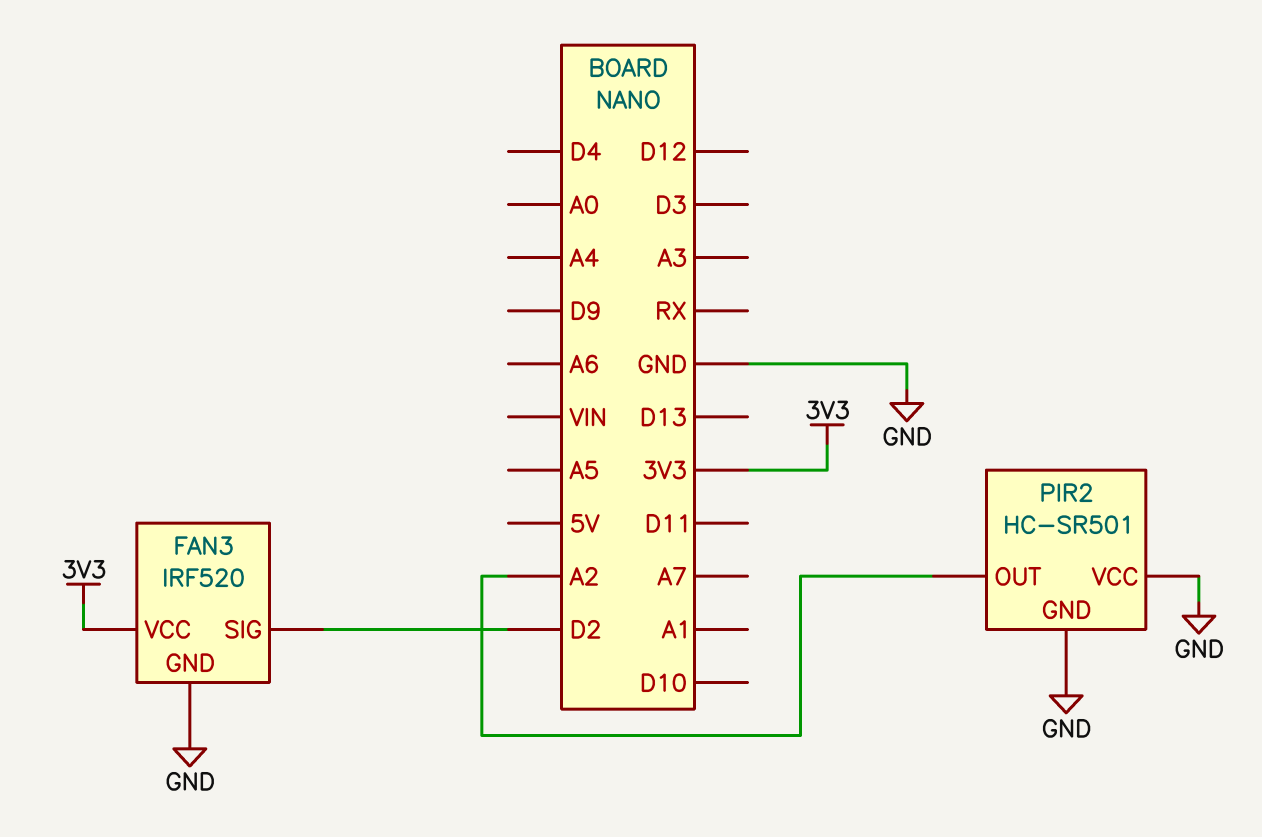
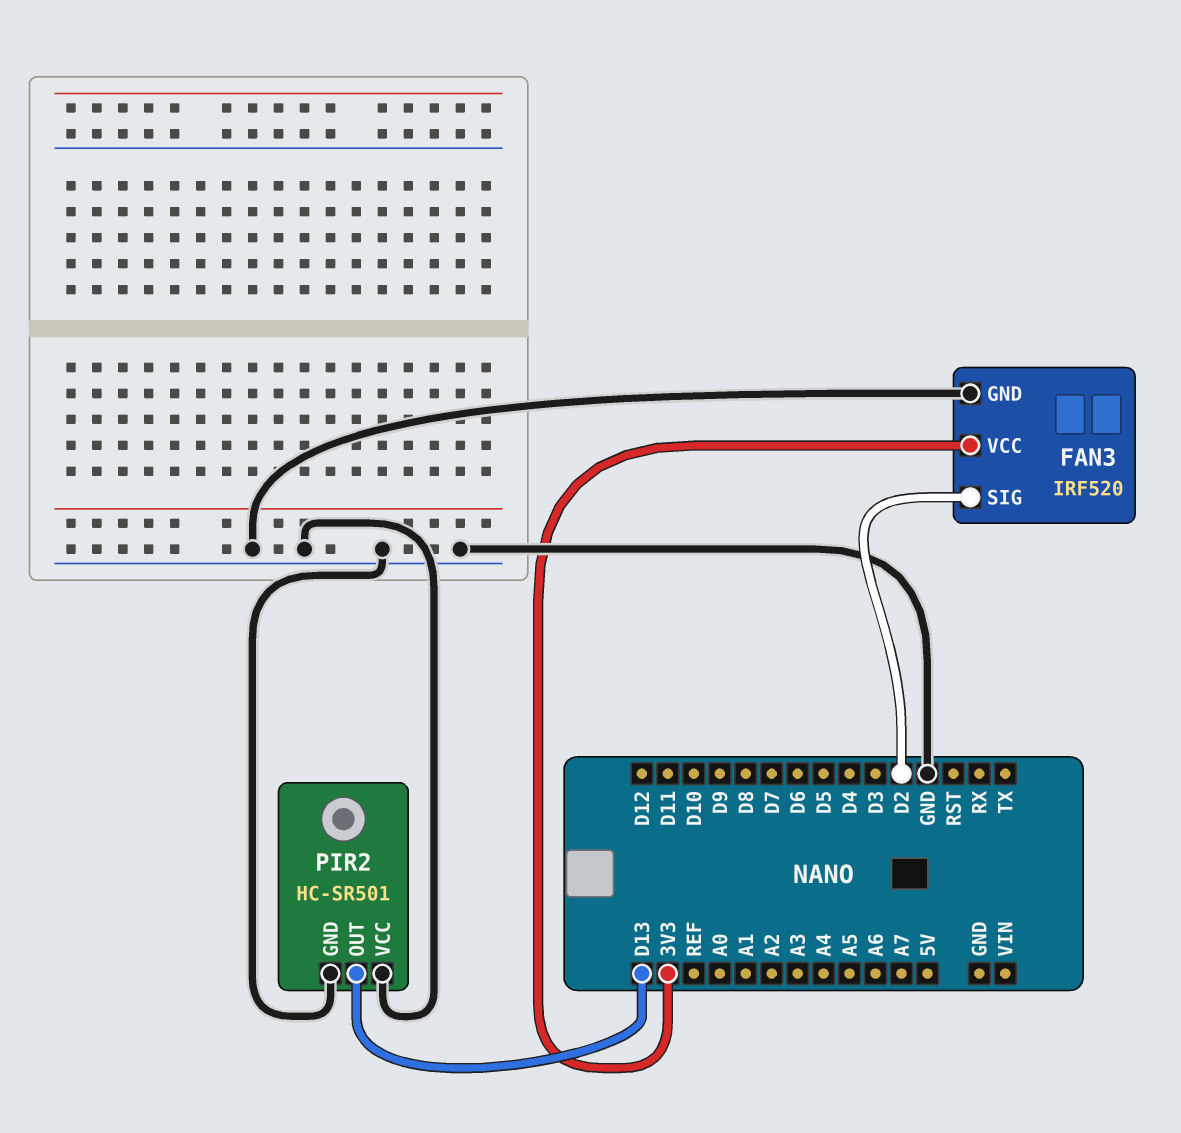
PIR2 pin OUT: A2 -> D13

